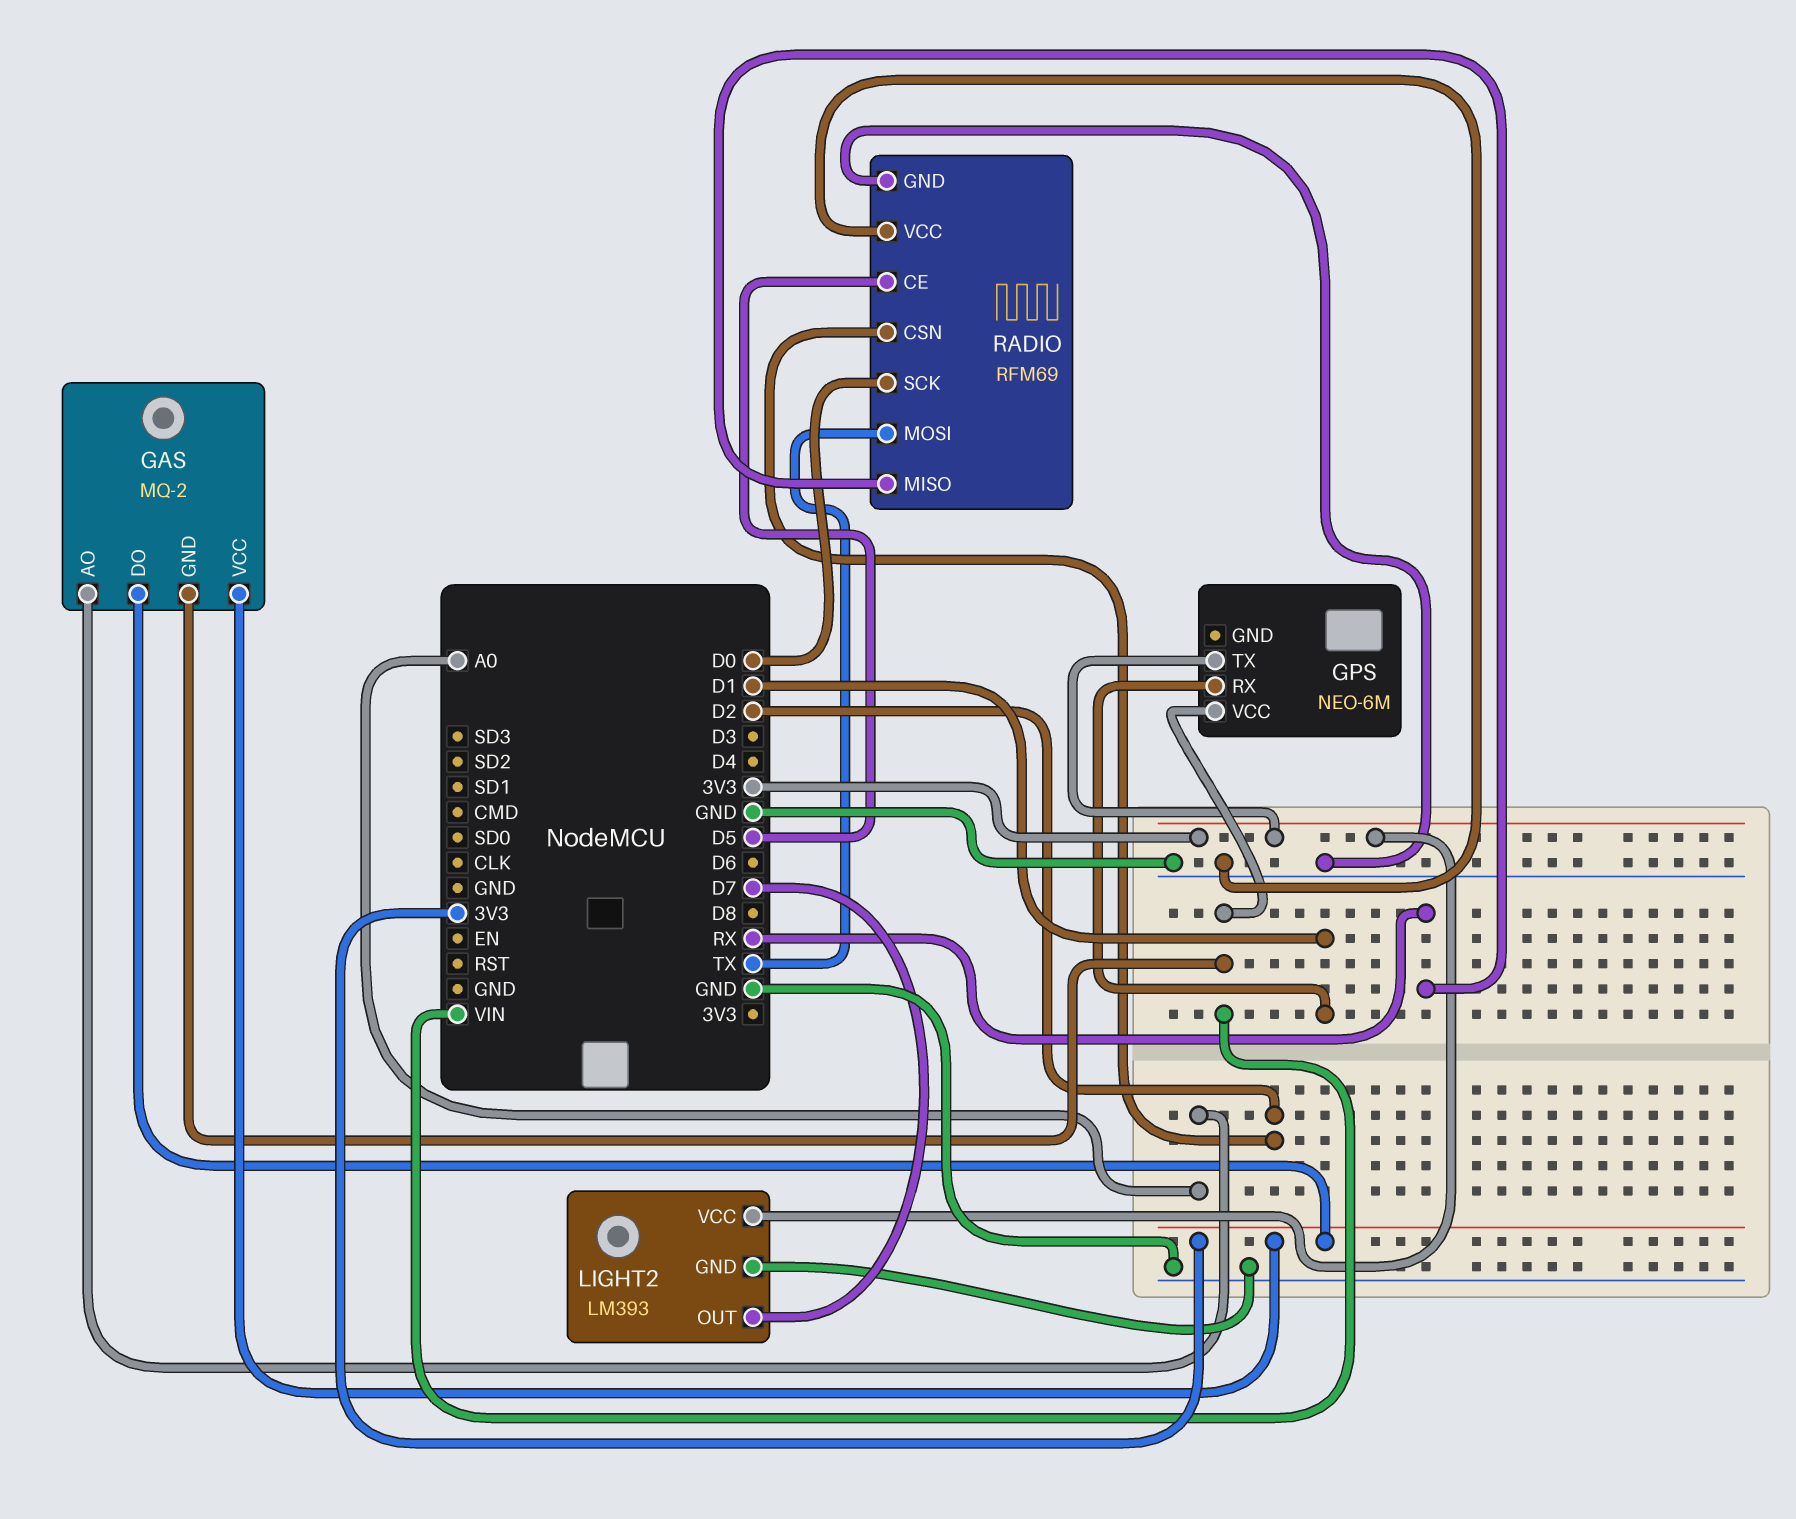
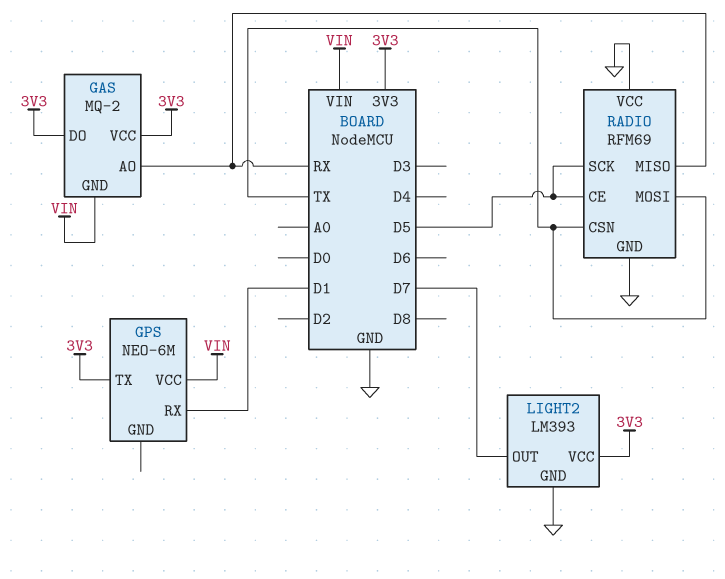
GAS pin AO: A0 -> RX
RADIO pin CSN: D2 -> TX
RADIO pin SCK: D0 -> D5

